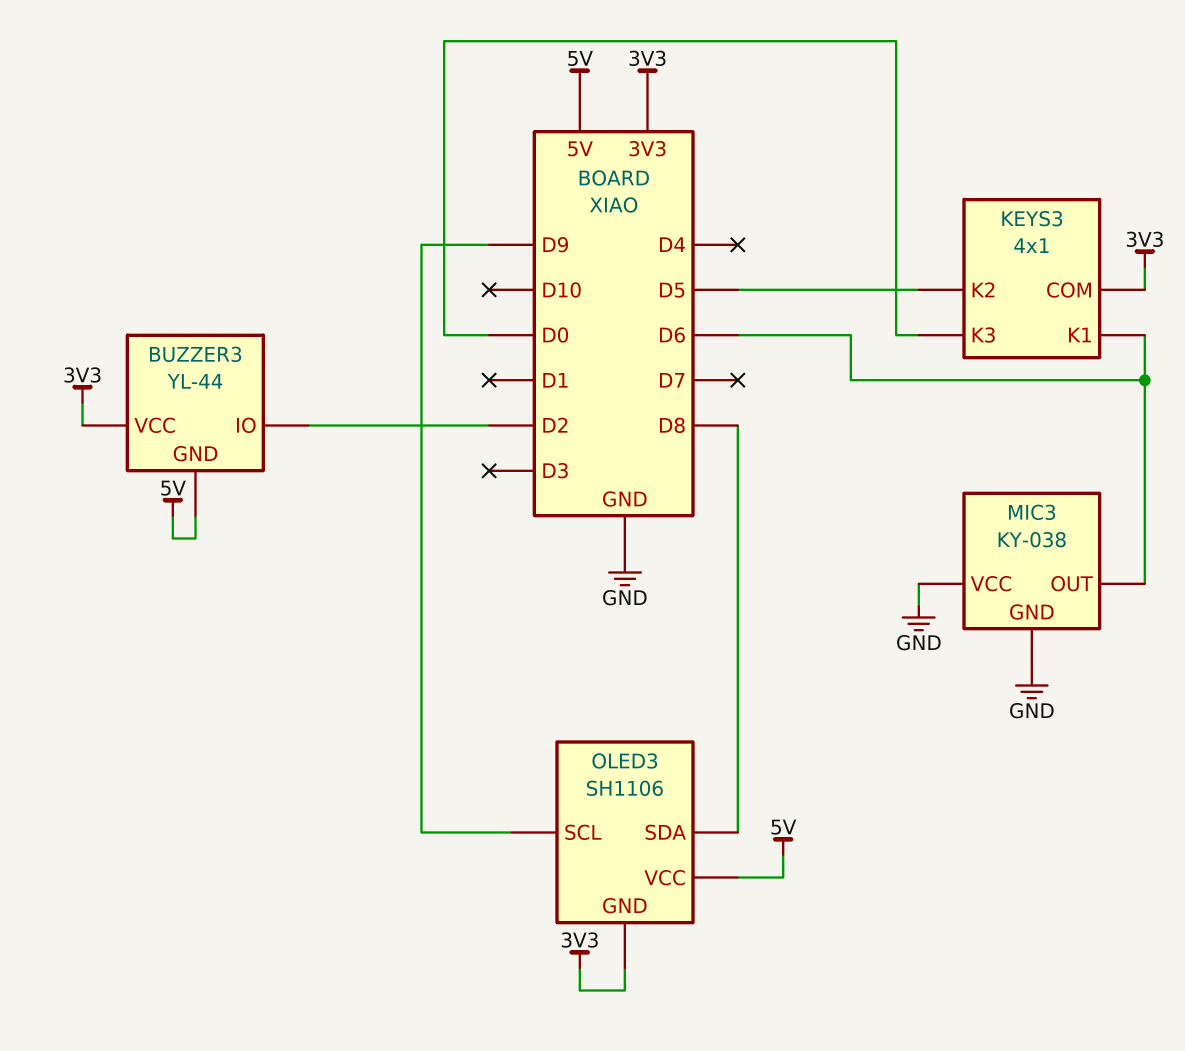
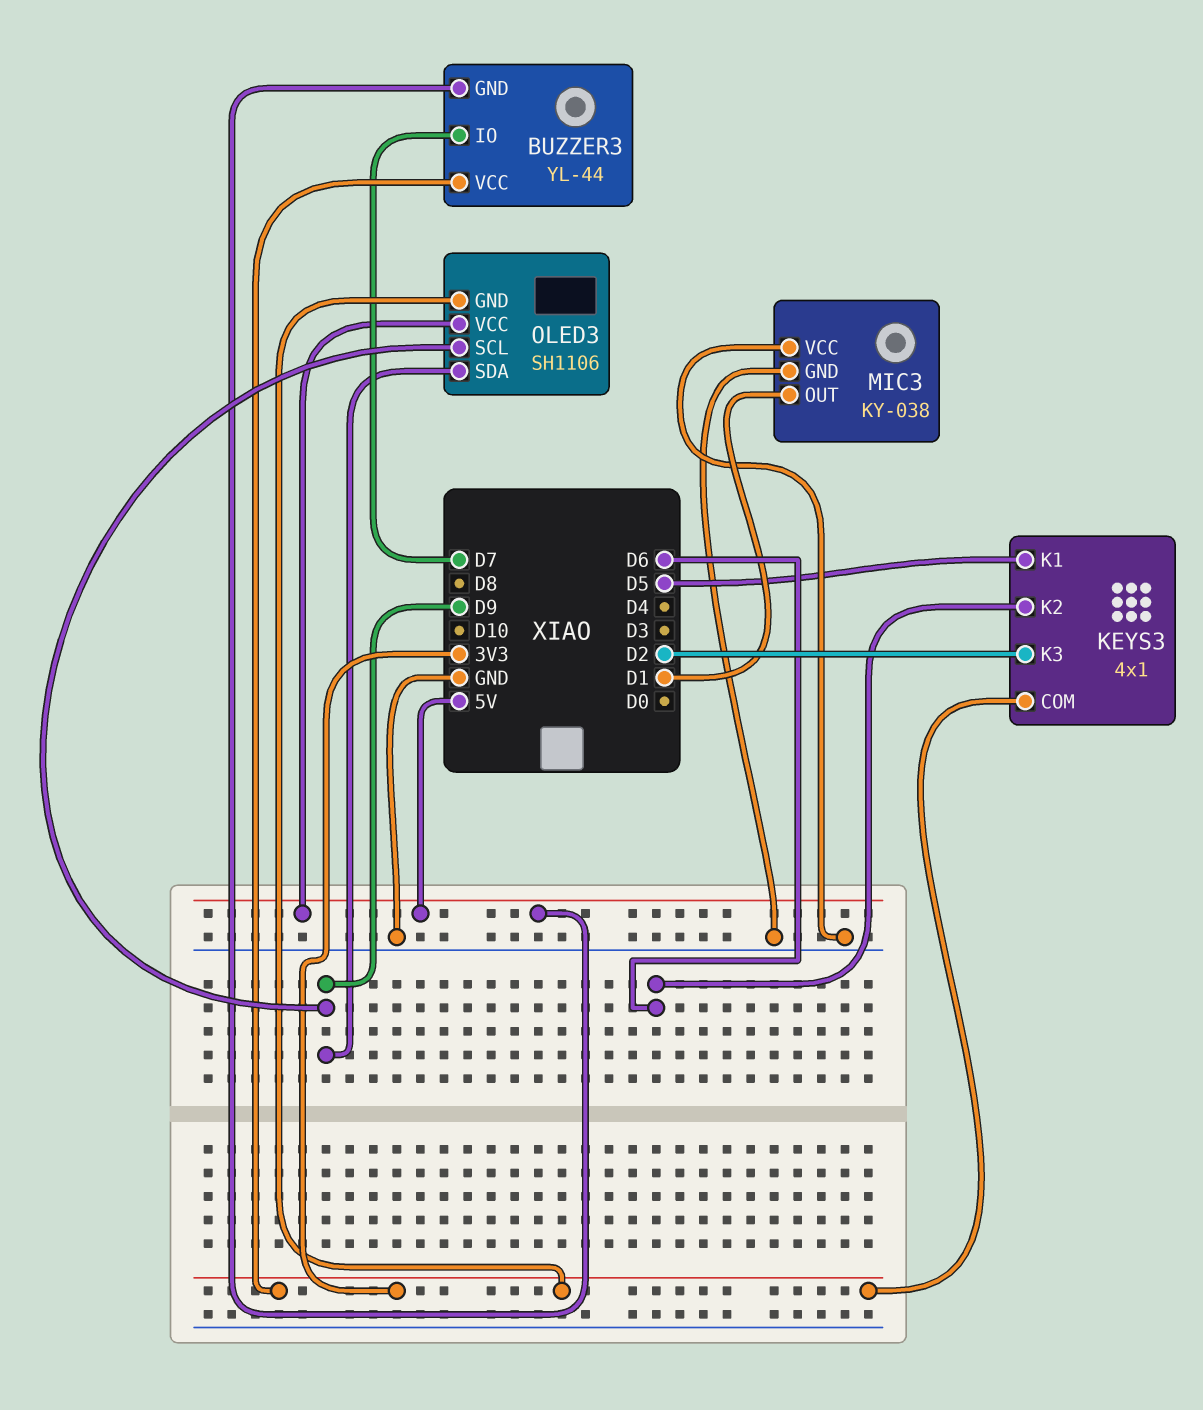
BUZZER3 pin IO: D2 -> D7
KEYS3 pin K1: D6 -> D5
KEYS3 pin K2: D5 -> D6
KEYS3 pin K3: D0 -> D2
MIC3 pin OUT: D6 -> D1
OLED3 pin SDA: D8 -> D9

